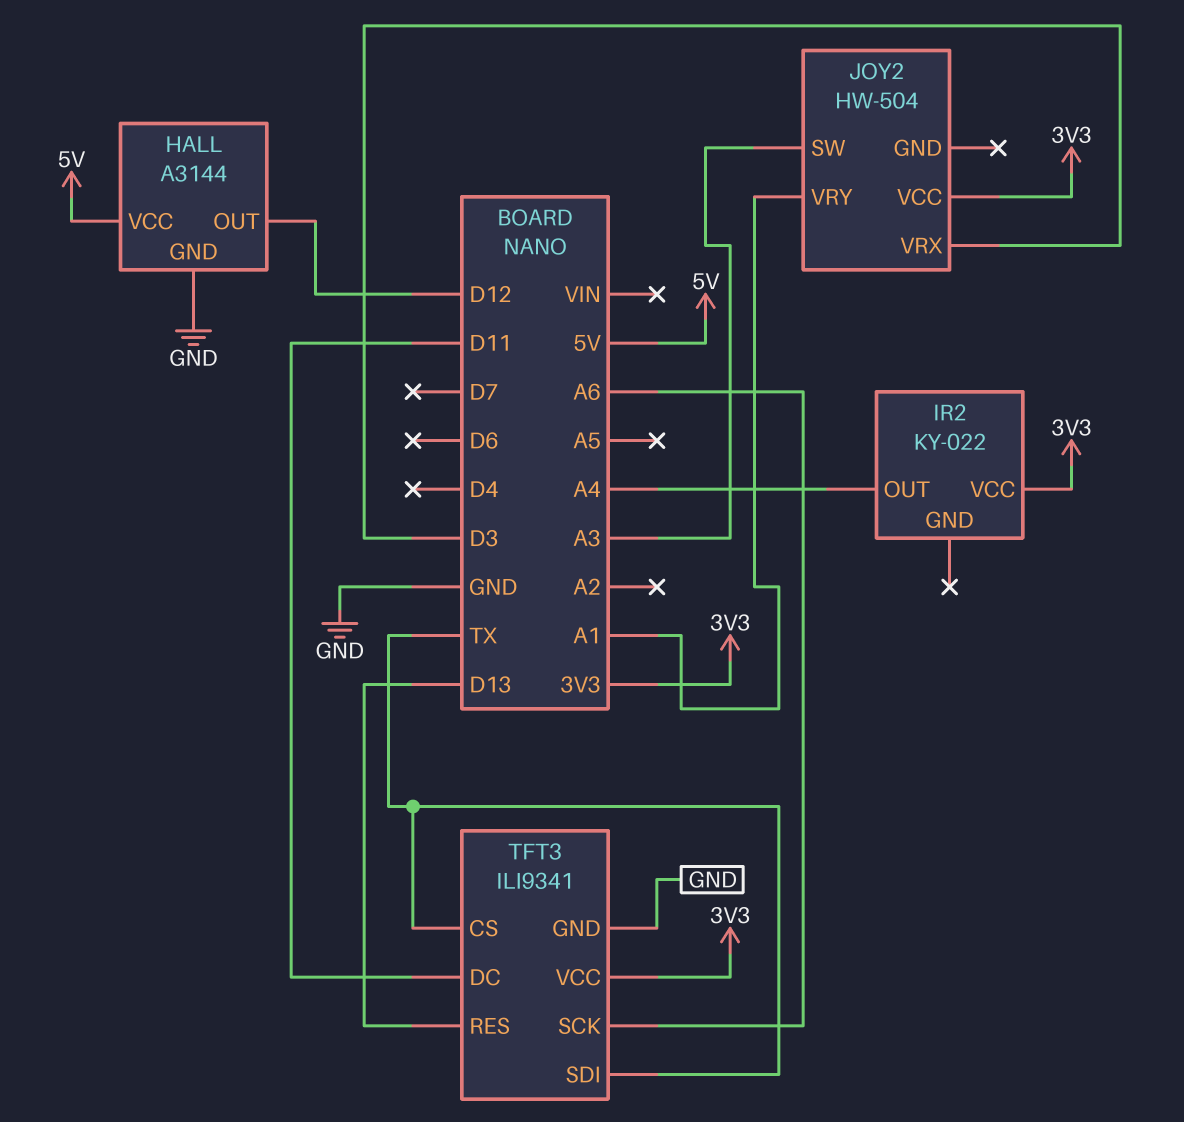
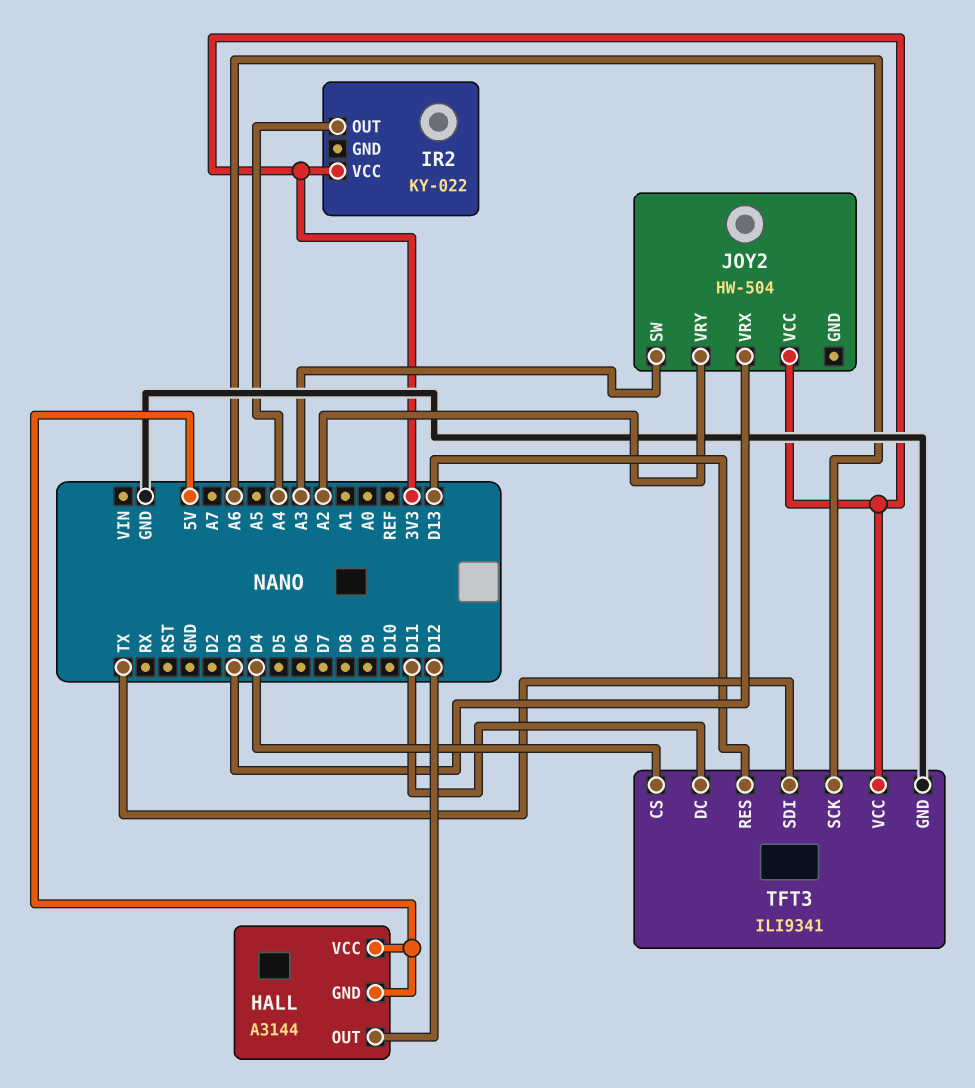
HALL pin GND: GND -> 5V
JOY2 pin VRY: A1 -> A2
TFT3 pin CS: TX -> D4

